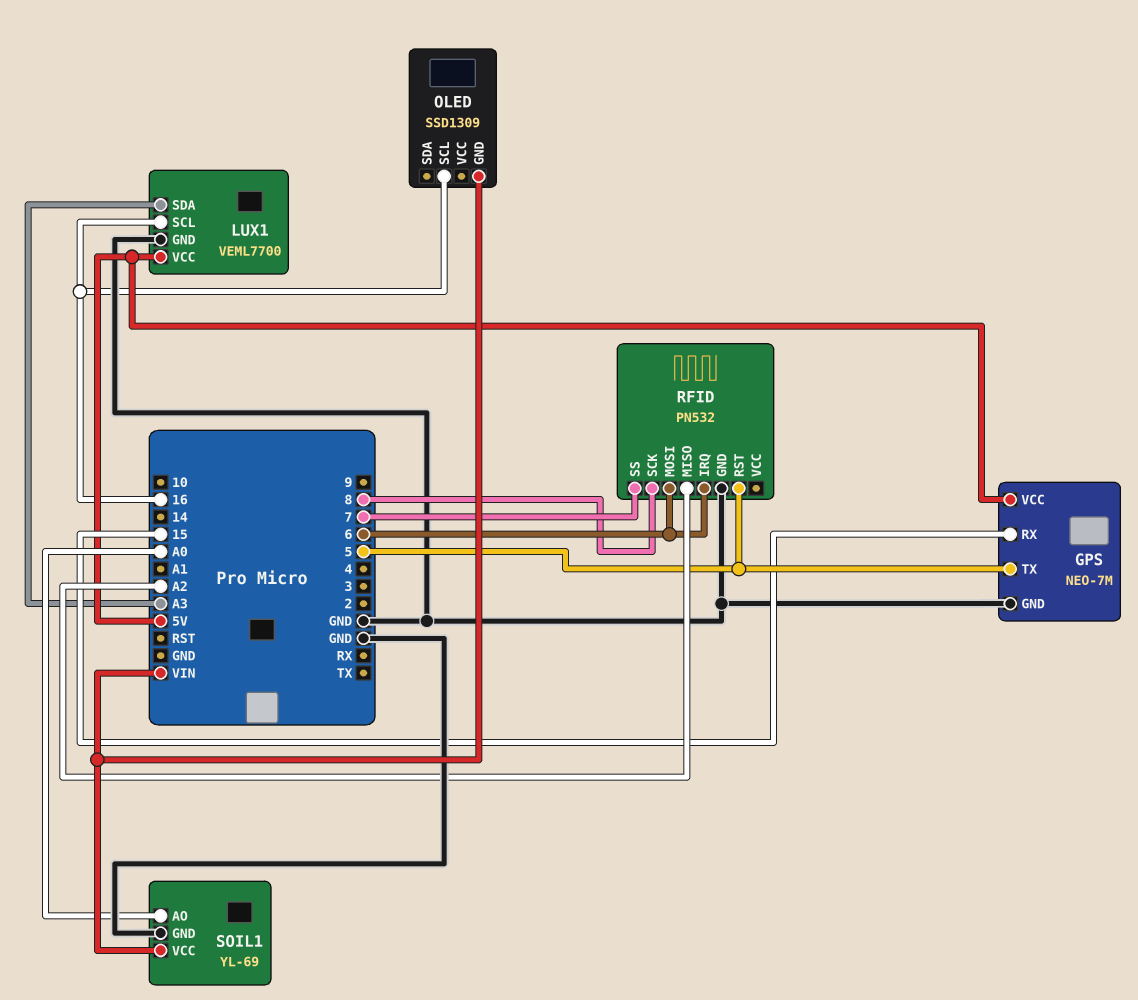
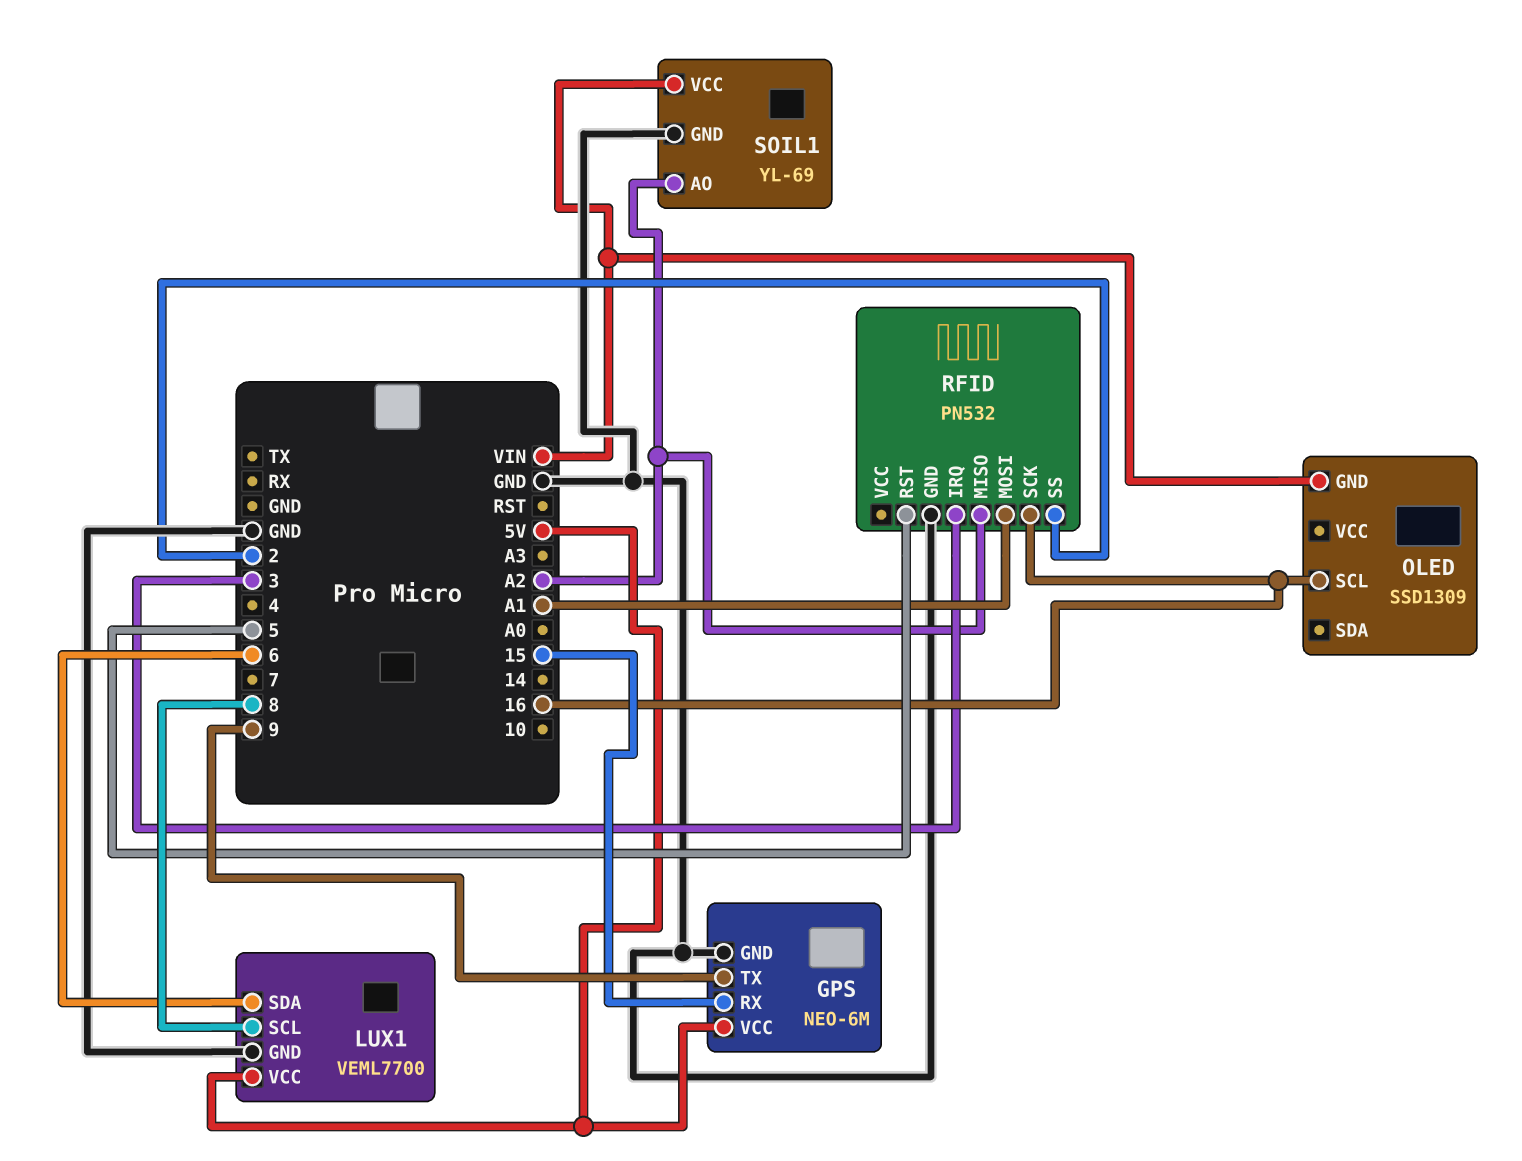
GPS: NEO-7M -> NEO-6M
GPS pin TX: 5 -> 9
LUX1 pin SCL: 16 -> 8
LUX1 pin SDA: A3 -> 6
RFID pin IRQ: 6 -> 3
RFID pin MOSI: 6 -> A1
RFID pin SCK: 8 -> 16
RFID pin SS: 7 -> 2
SOIL1 pin AO: A0 -> A2

